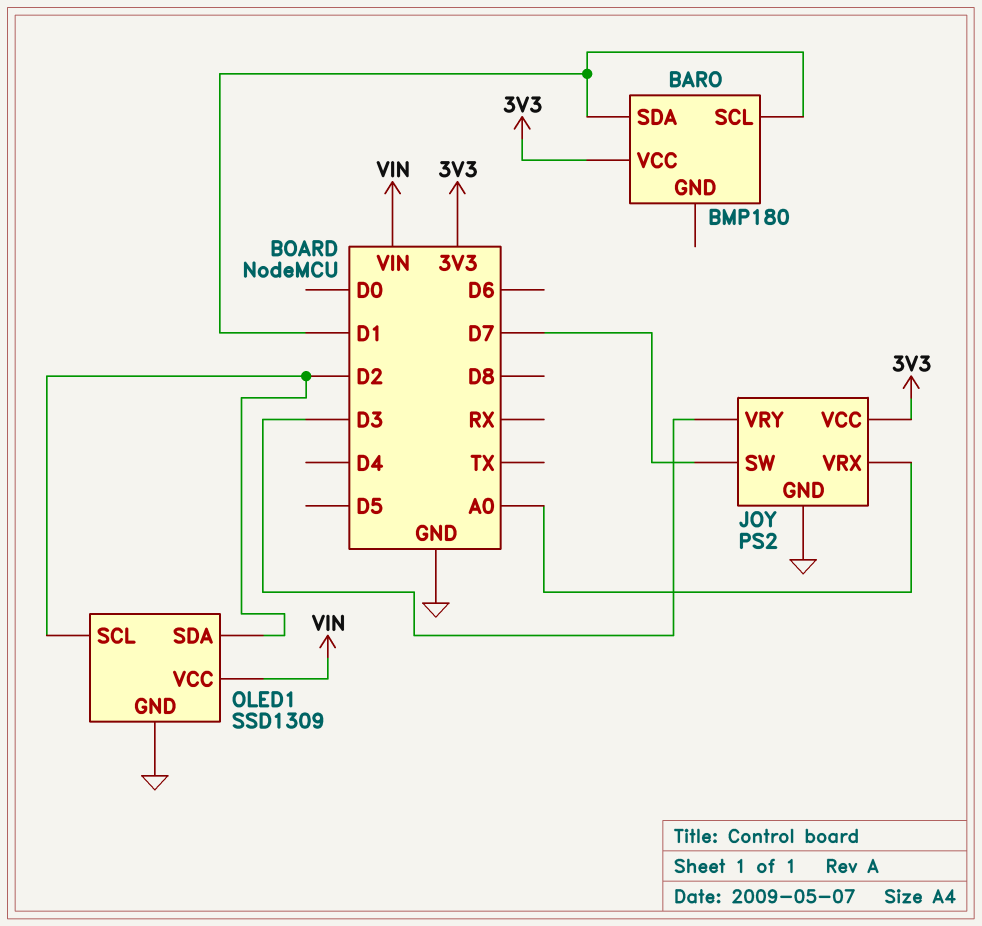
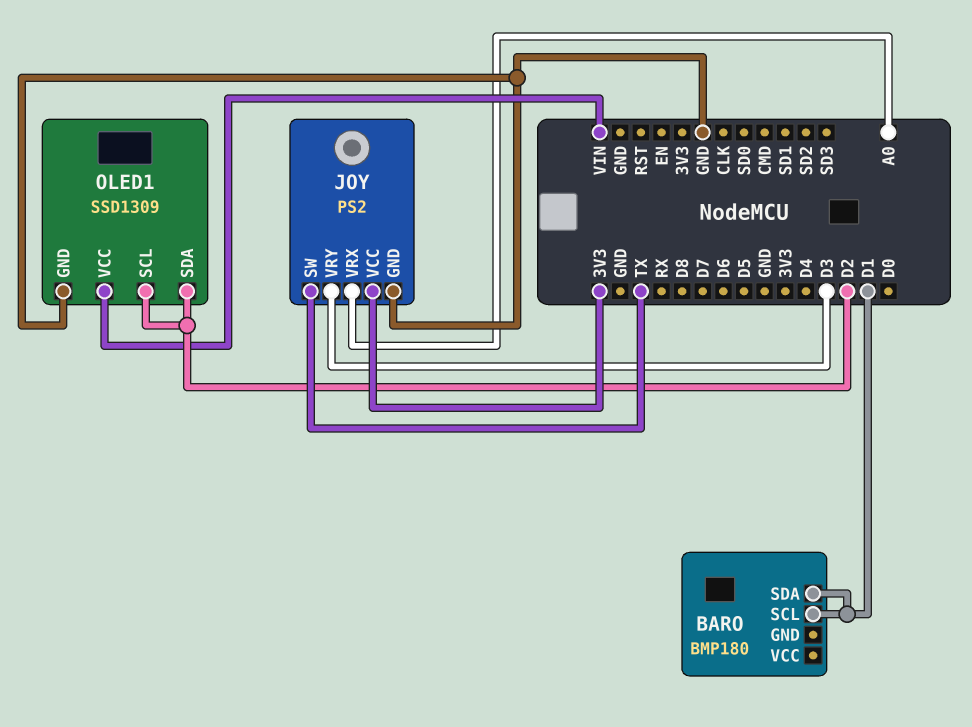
BARO pin VCC: 3V3 -> none
JOY pin SW: D7 -> TX

